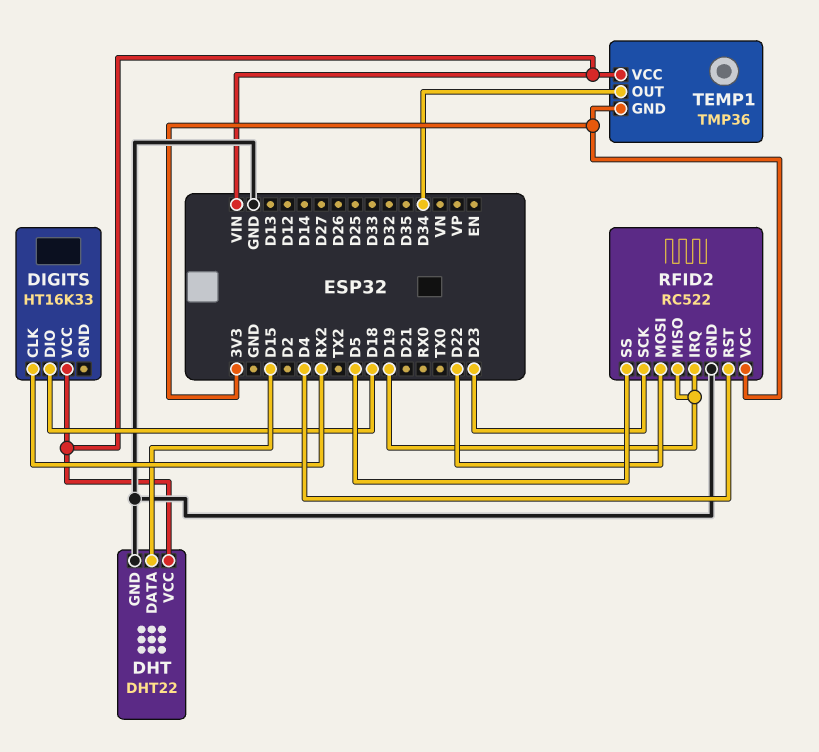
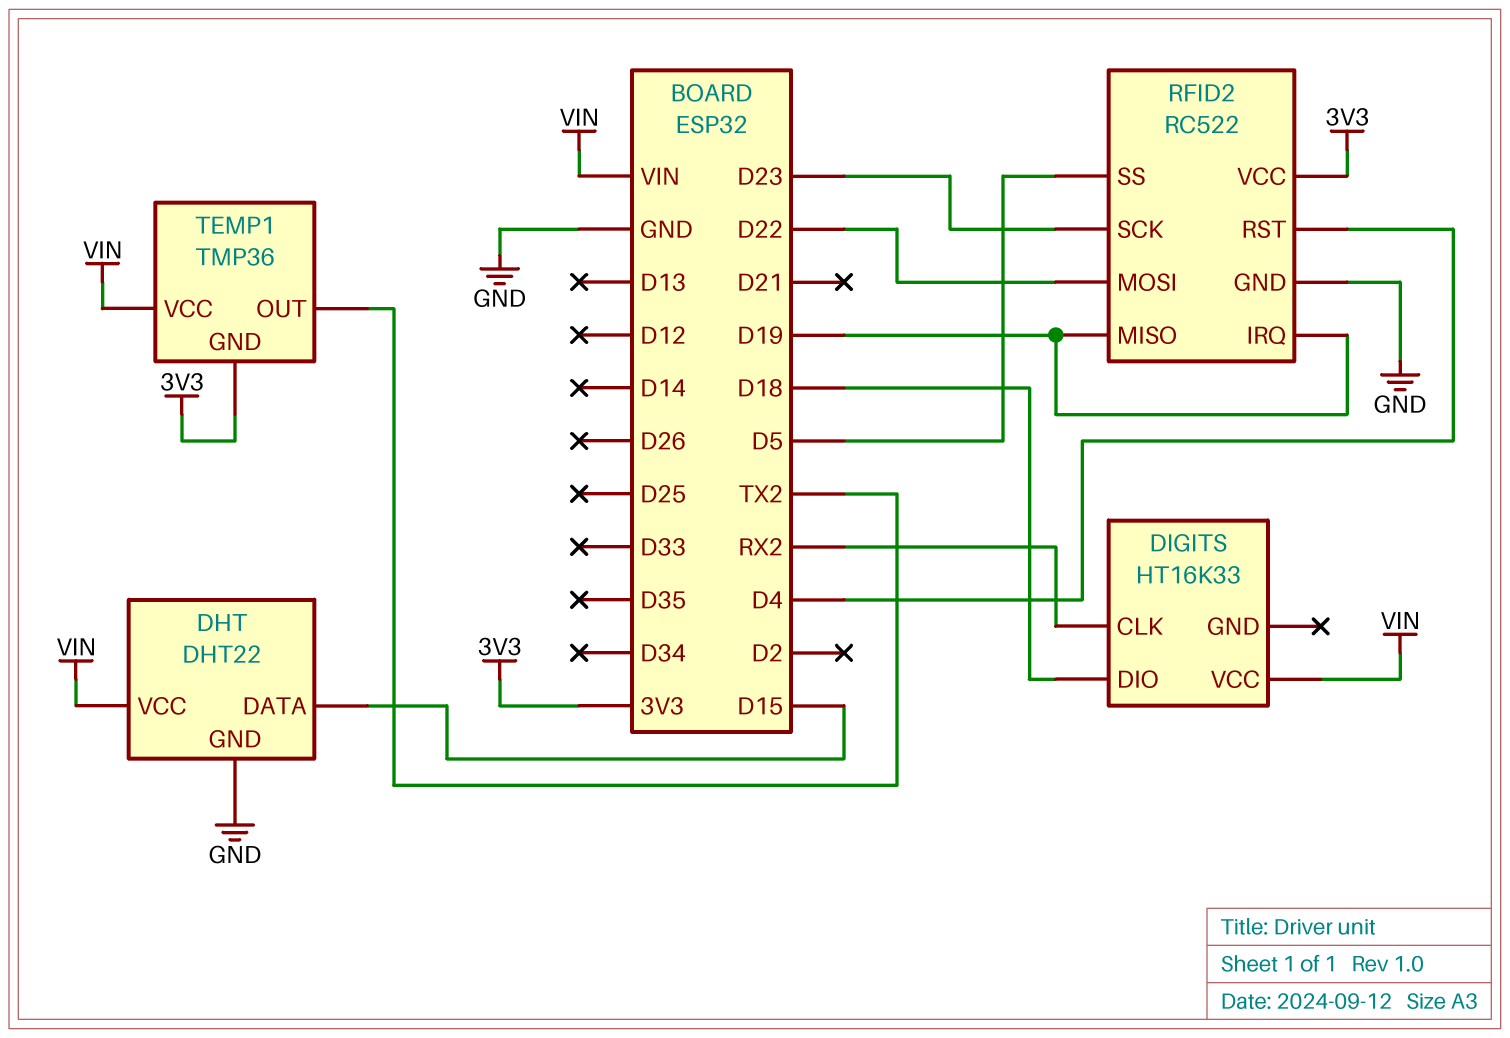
TEMP1 pin OUT: D34 -> TX2

